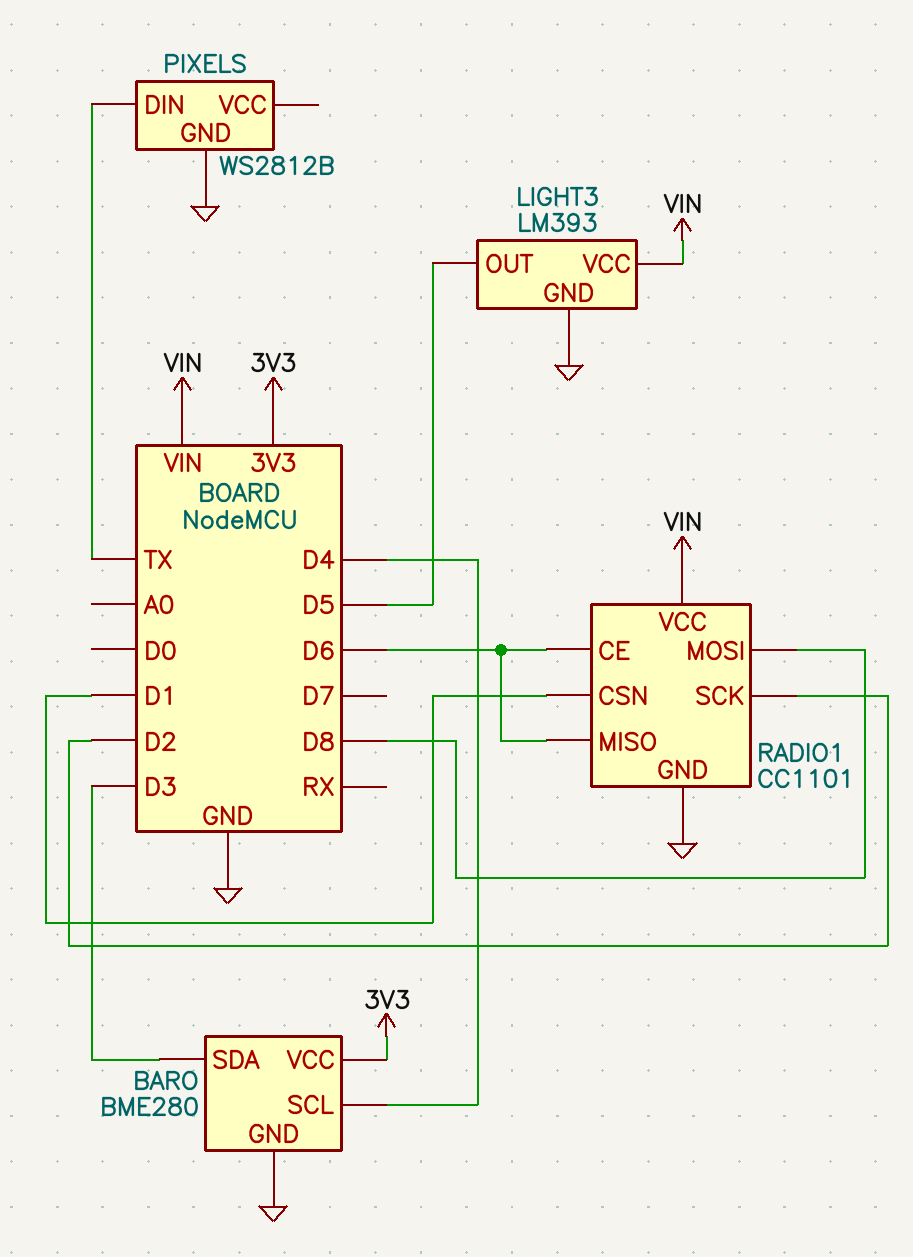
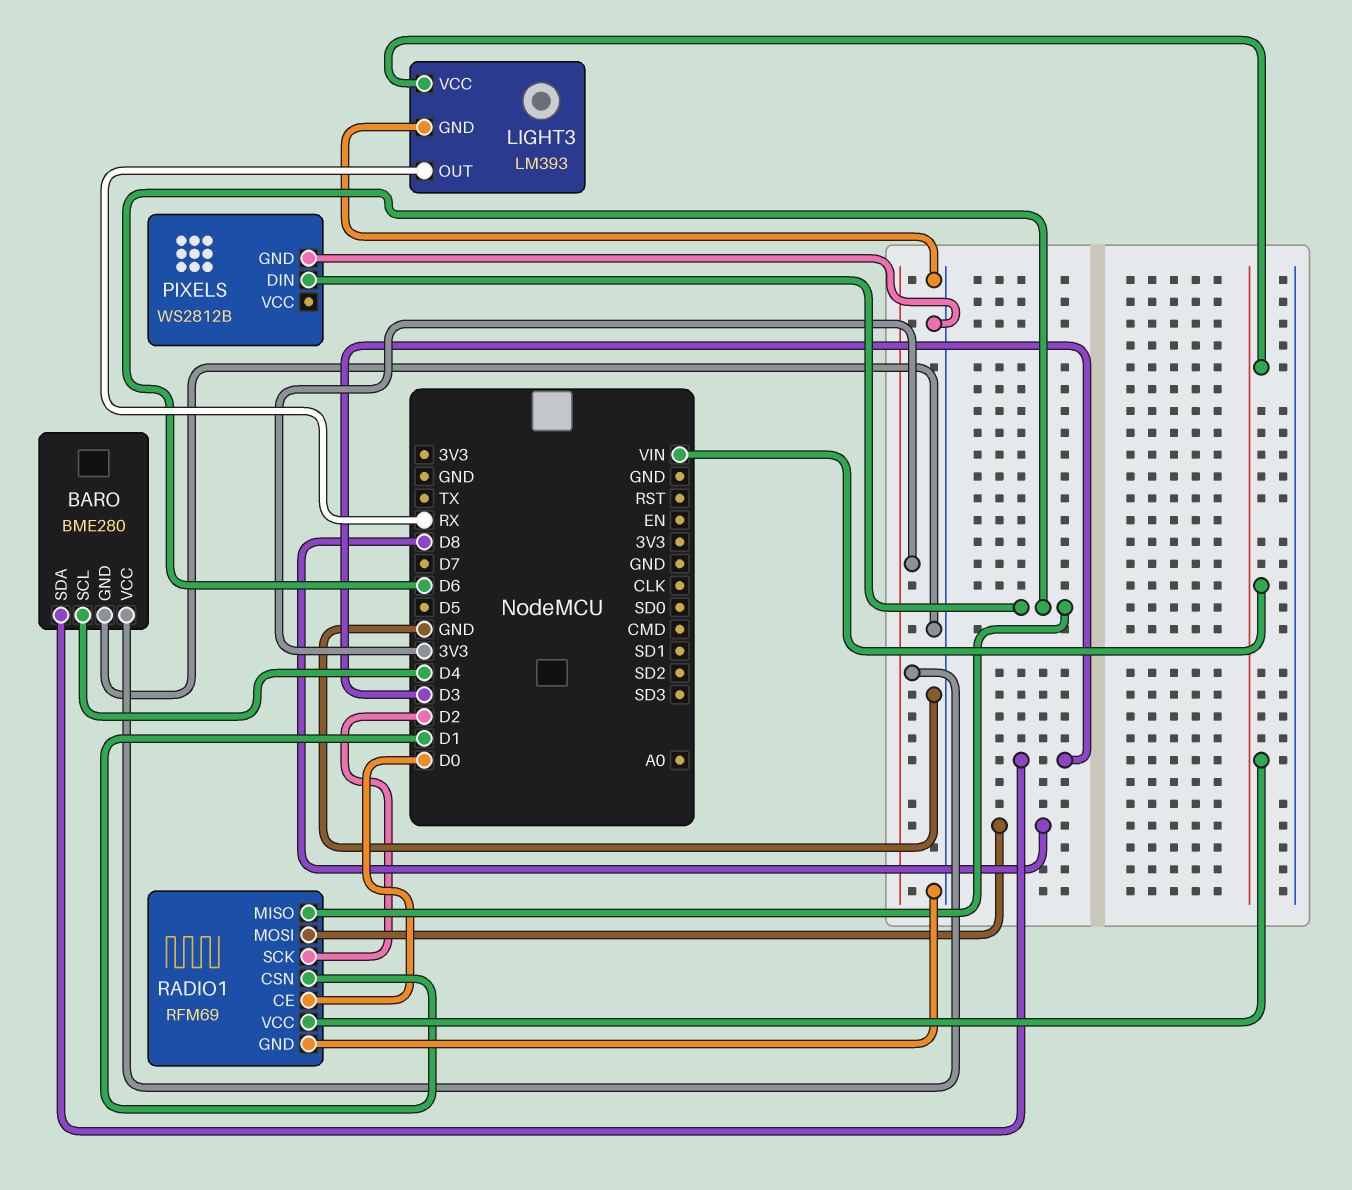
LIGHT3 pin OUT: D5 -> RX
PIXELS pin DIN: TX -> D6
RADIO1: CC1101 -> RFM69
RADIO1 pin CE: D6 -> D0

